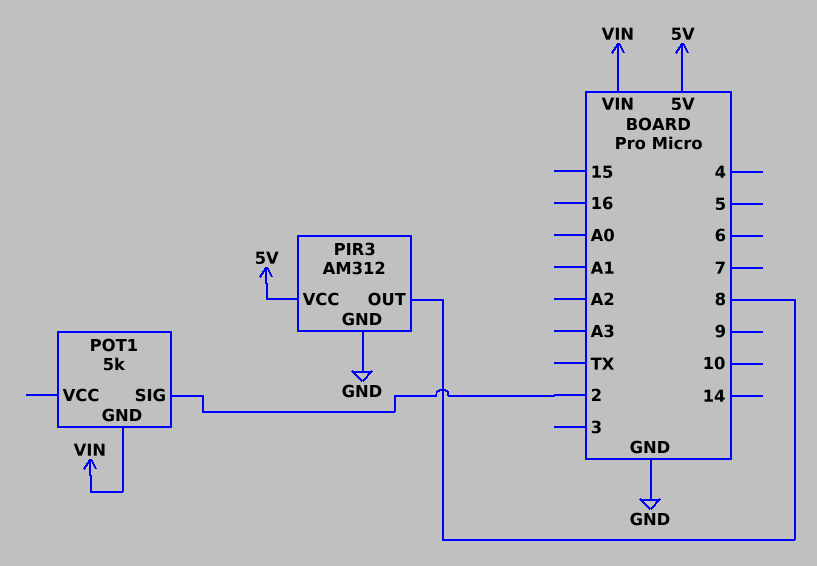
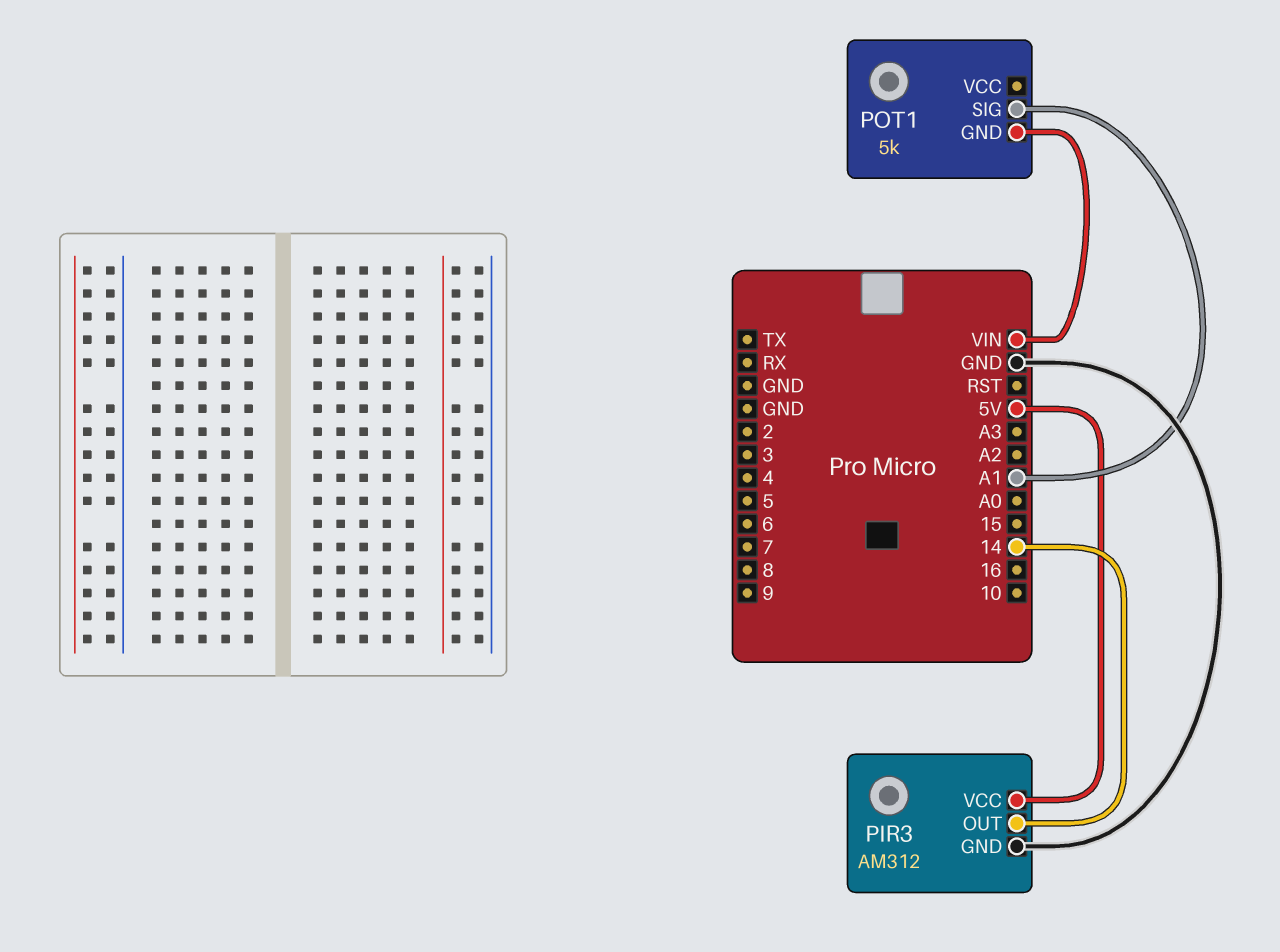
PIR3 pin OUT: 8 -> 14
POT1 pin SIG: 2 -> A1

